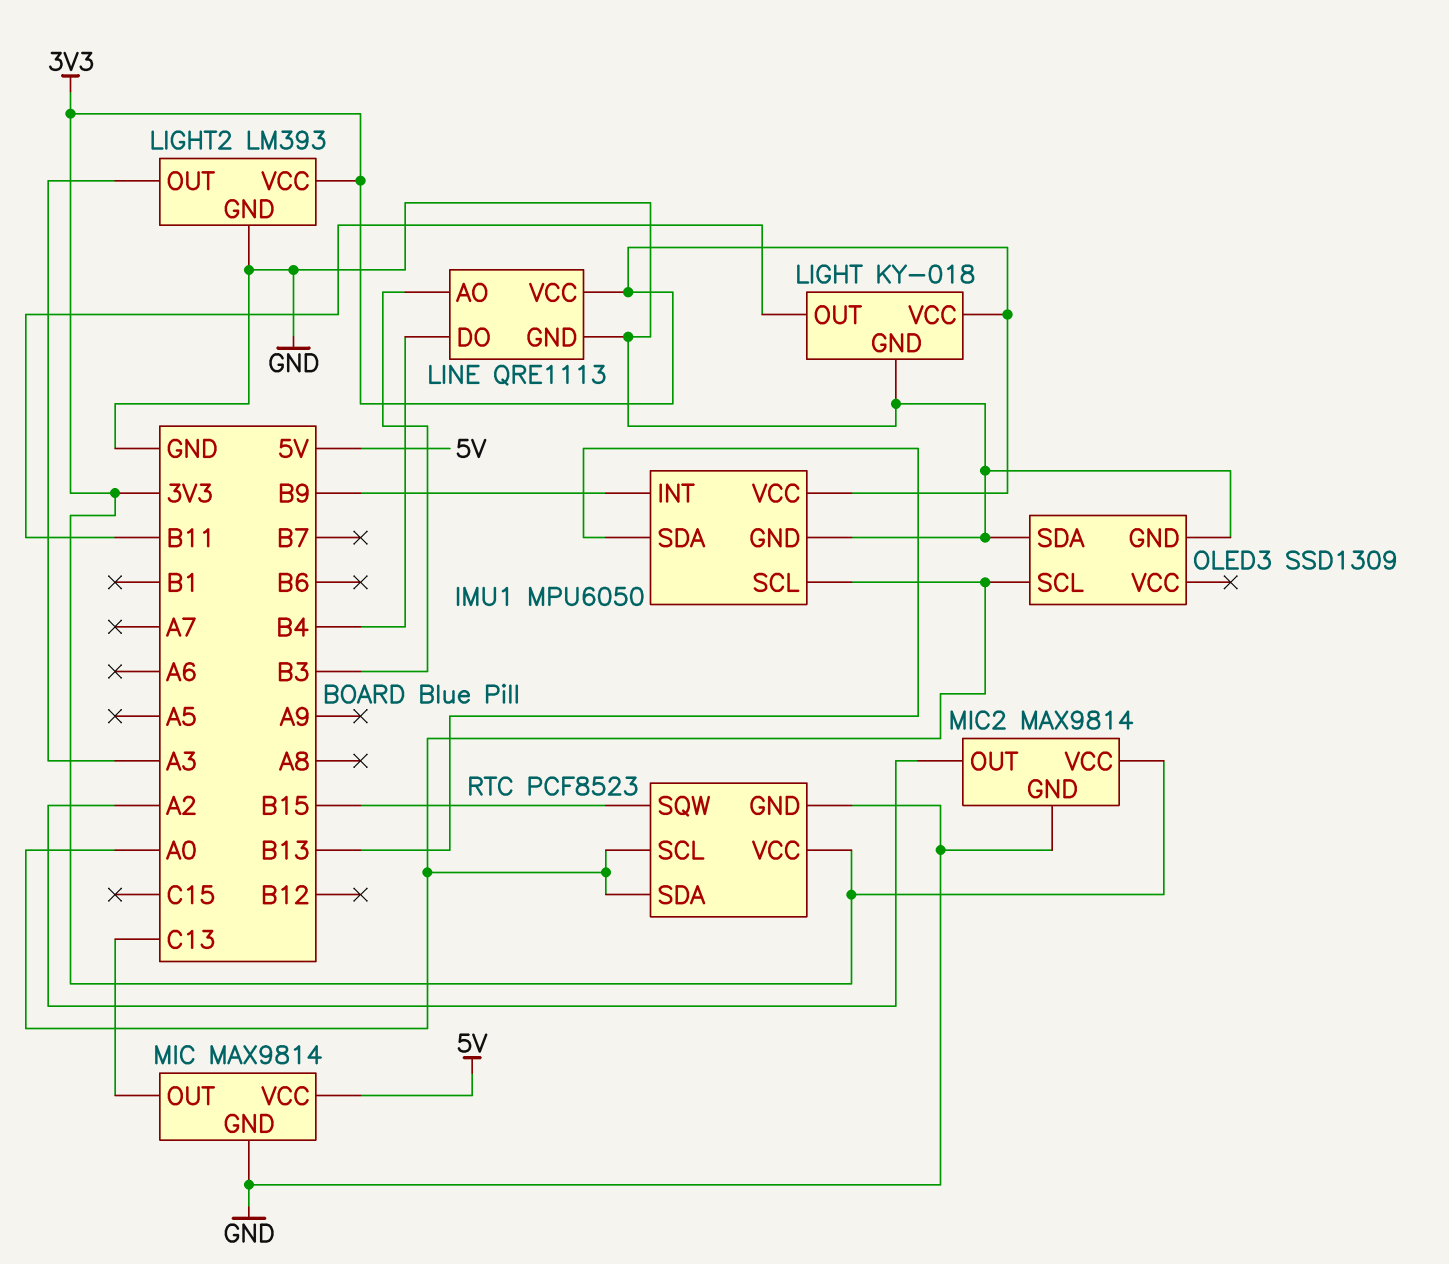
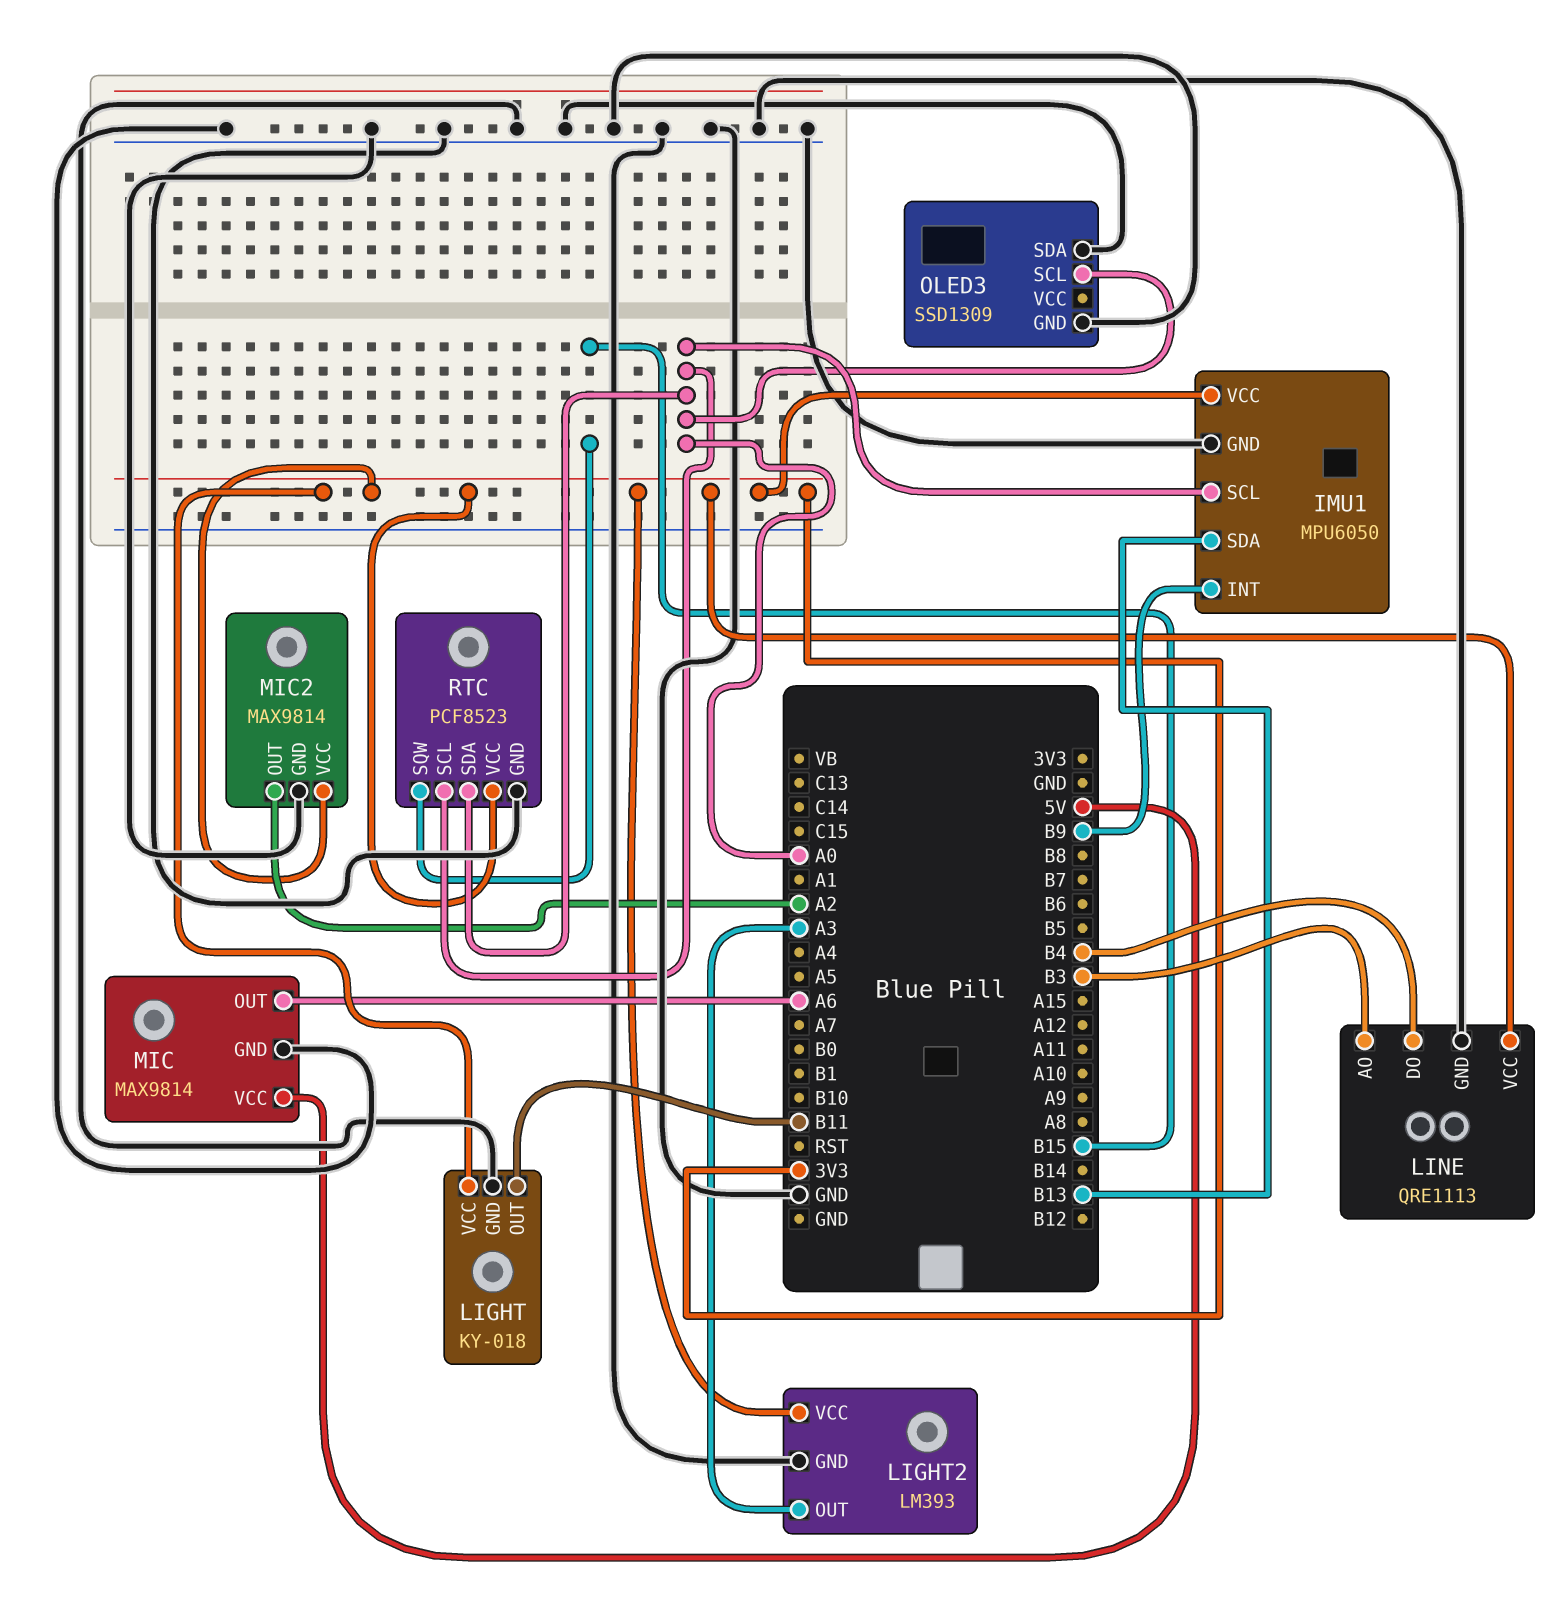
MIC pin OUT: C13 -> A6

